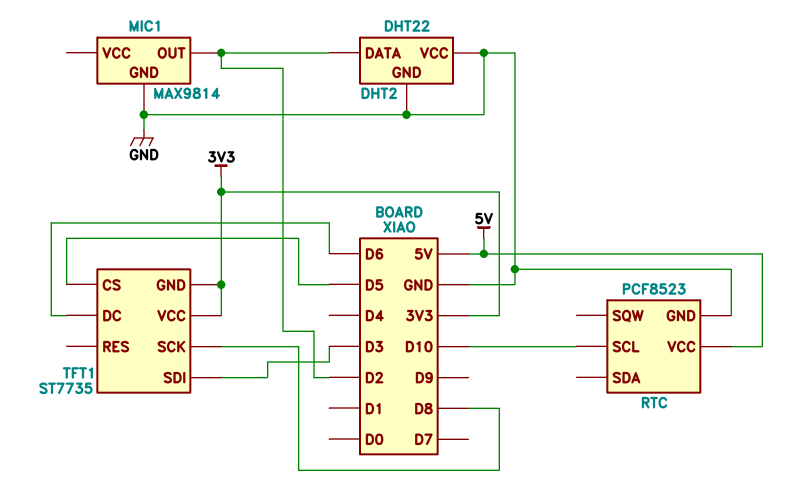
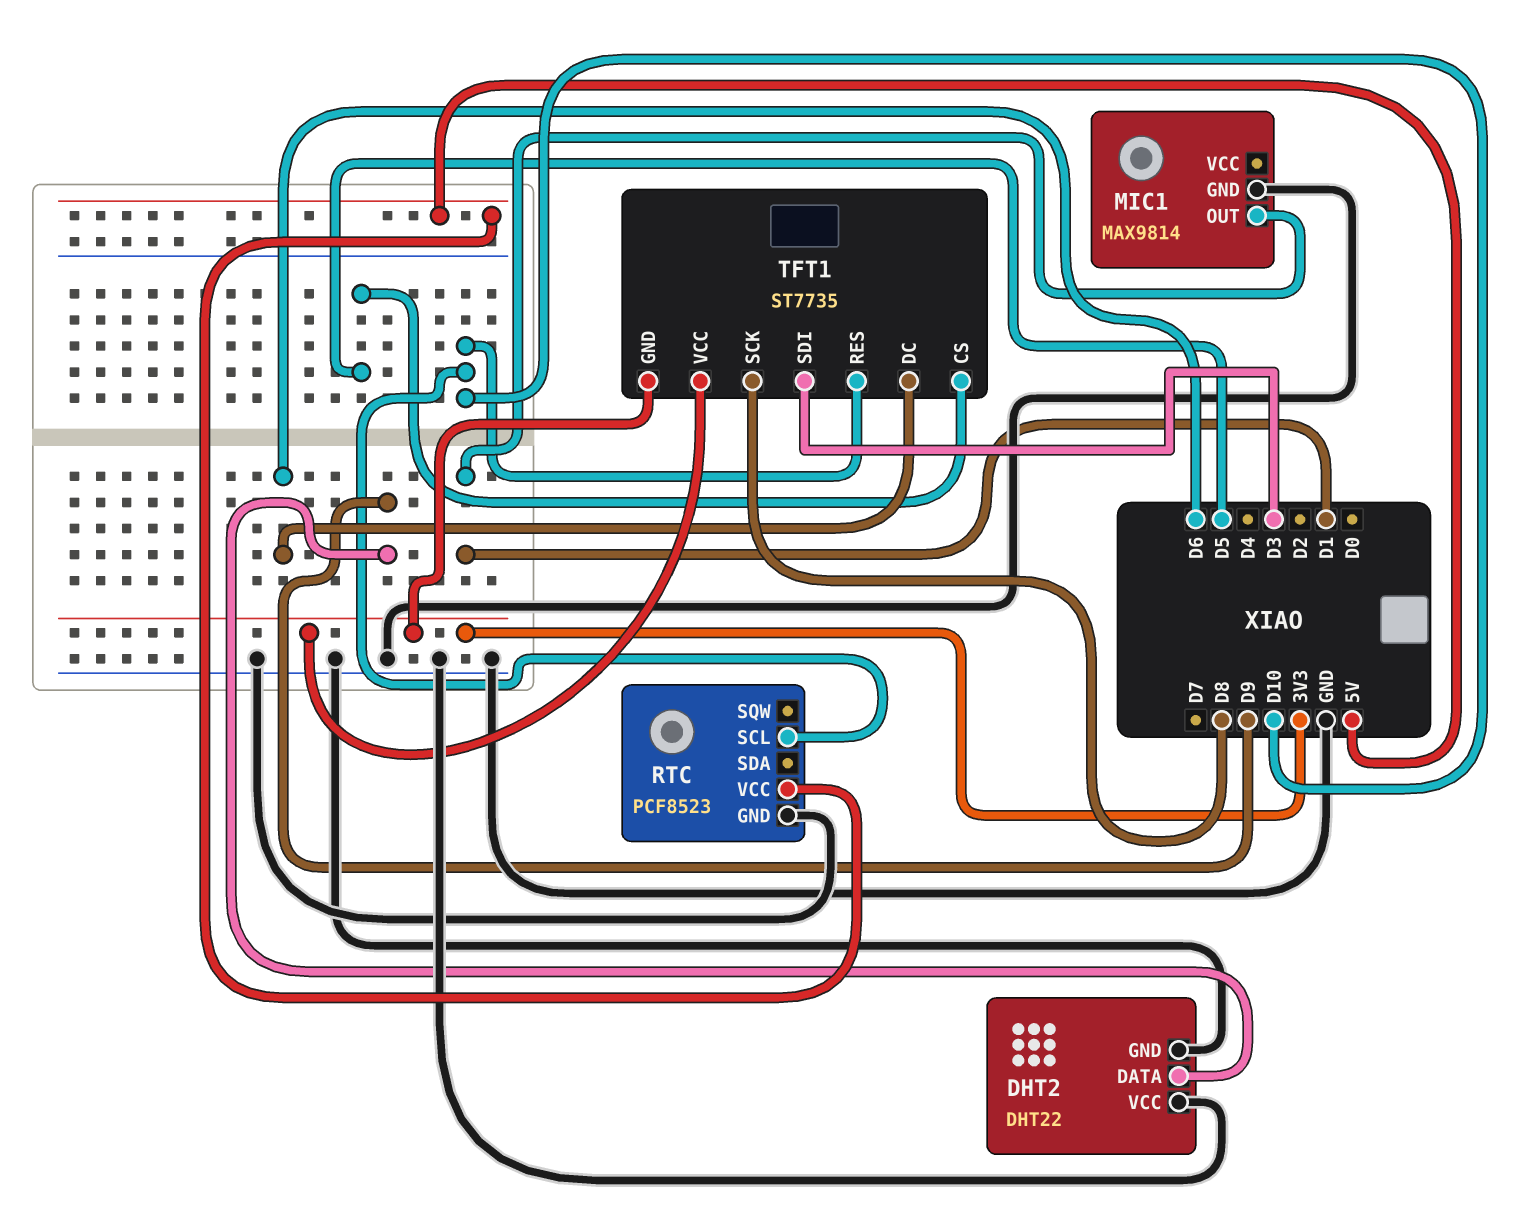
DHT2 pin DATA: D2 -> D9
MIC1 pin OUT: D2 -> D1
TFT1 pin RES: none -> D10

